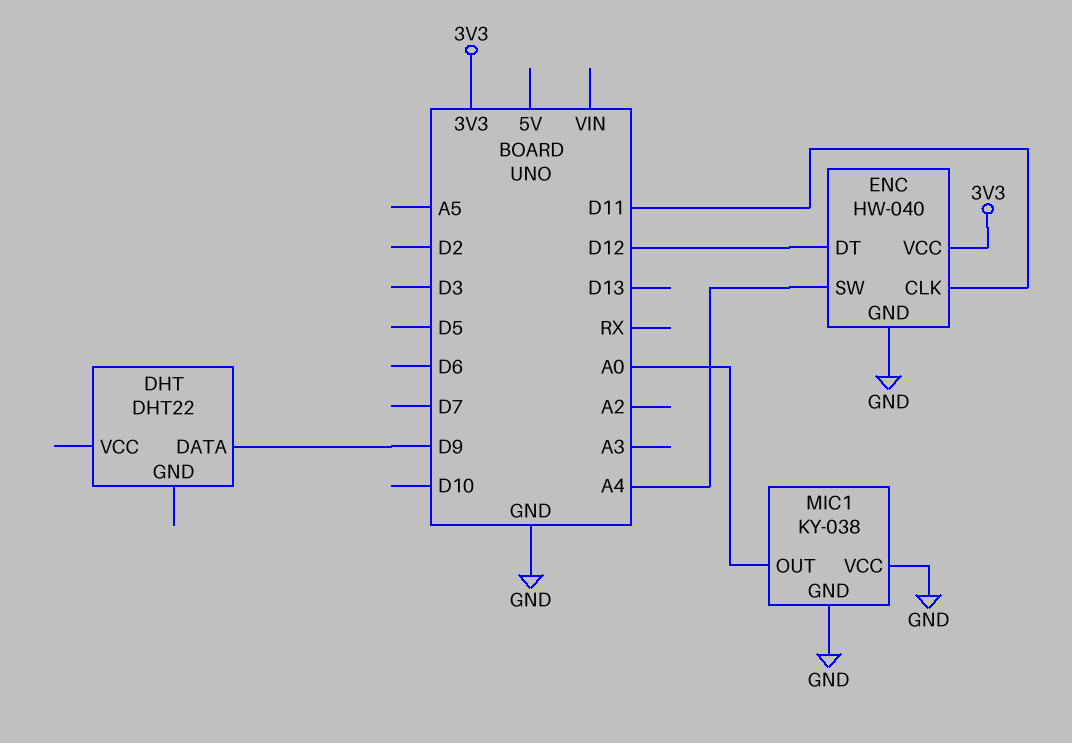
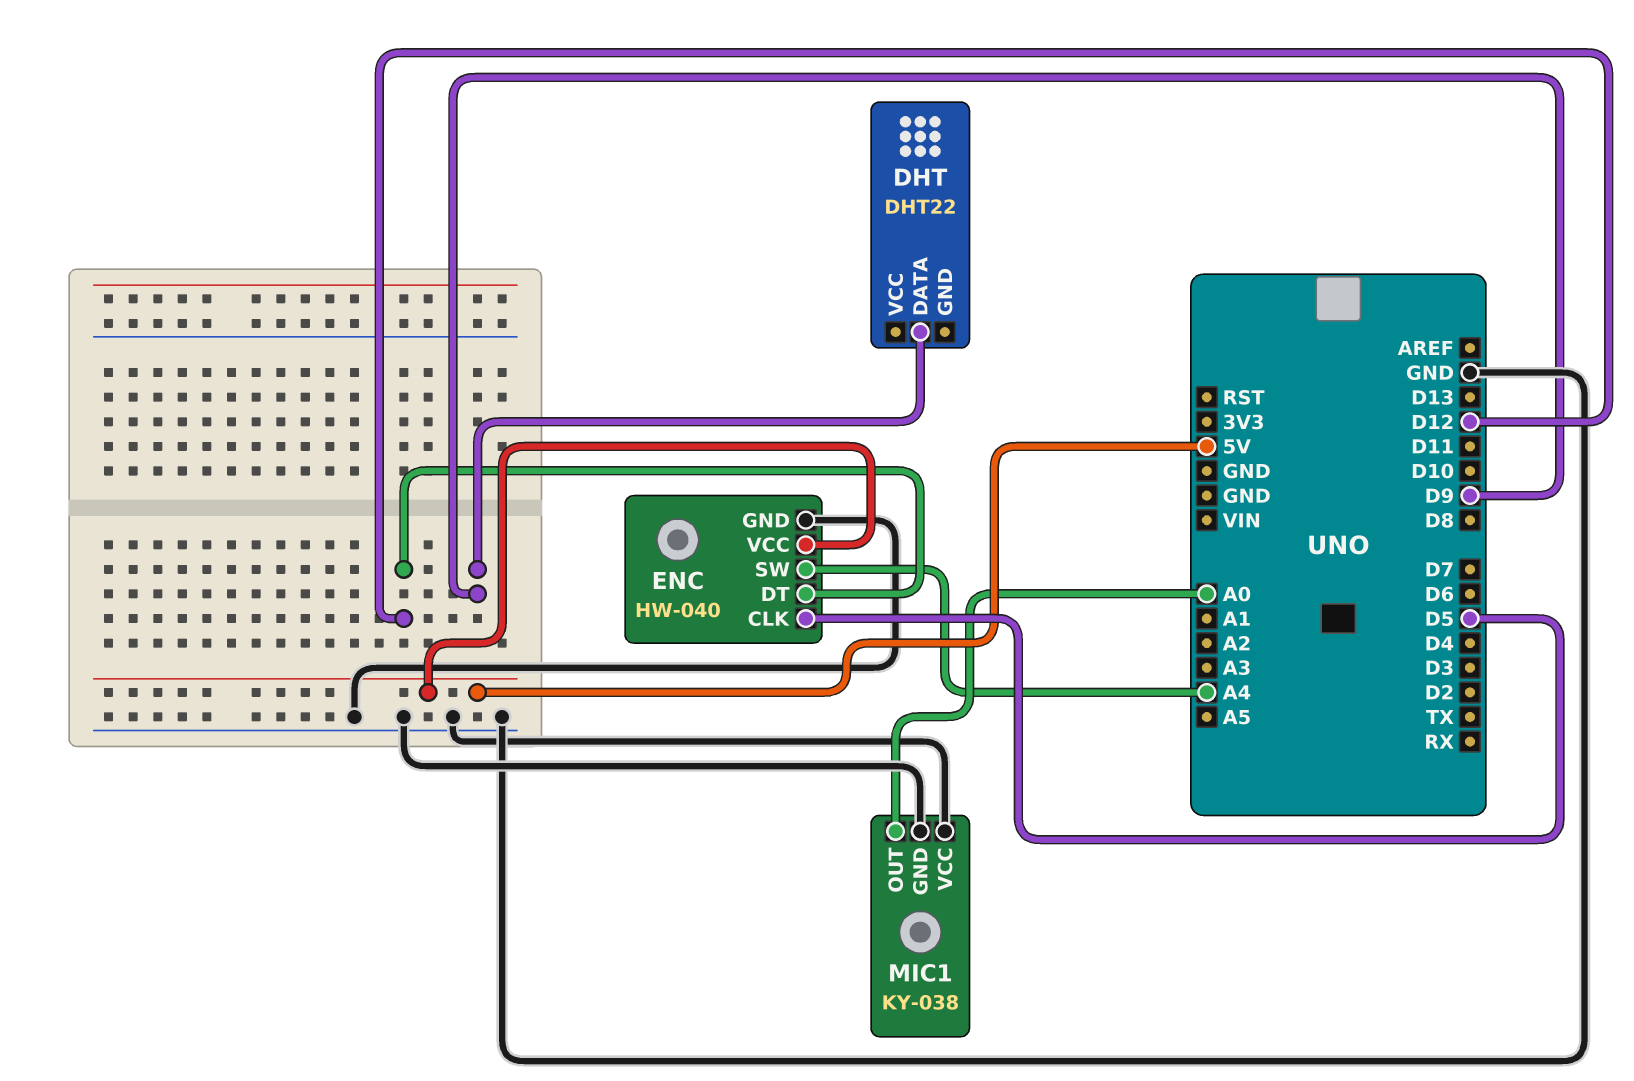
ENC pin CLK: D11 -> D5
ENC pin VCC: 3V3 -> 5V

